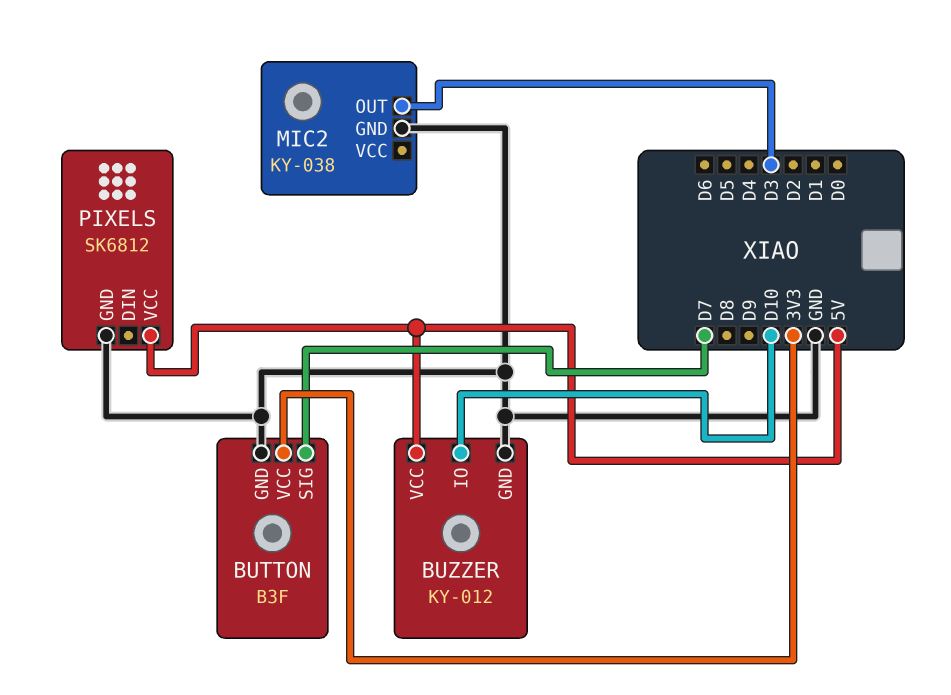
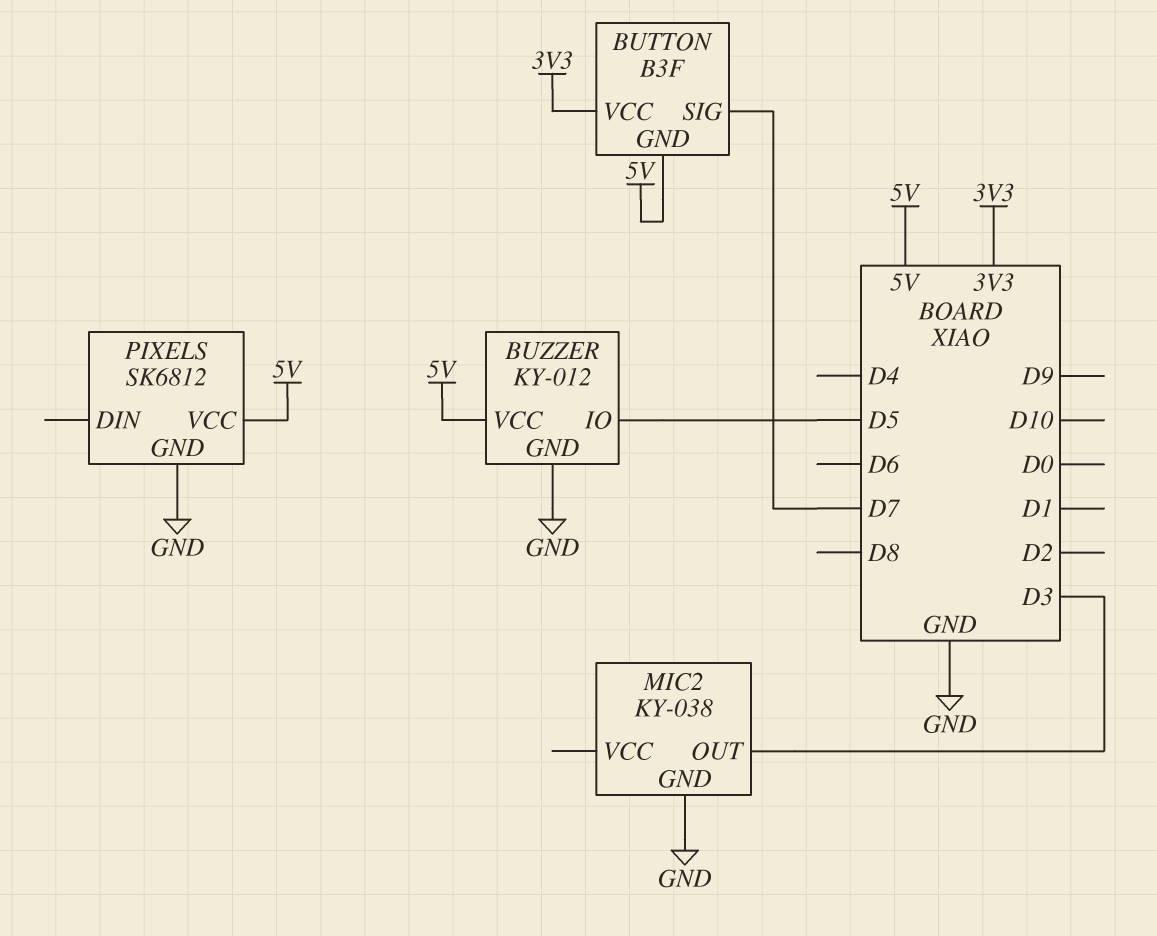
BUTTON pin GND: GND -> 5V
BUZZER pin IO: D10 -> D5

